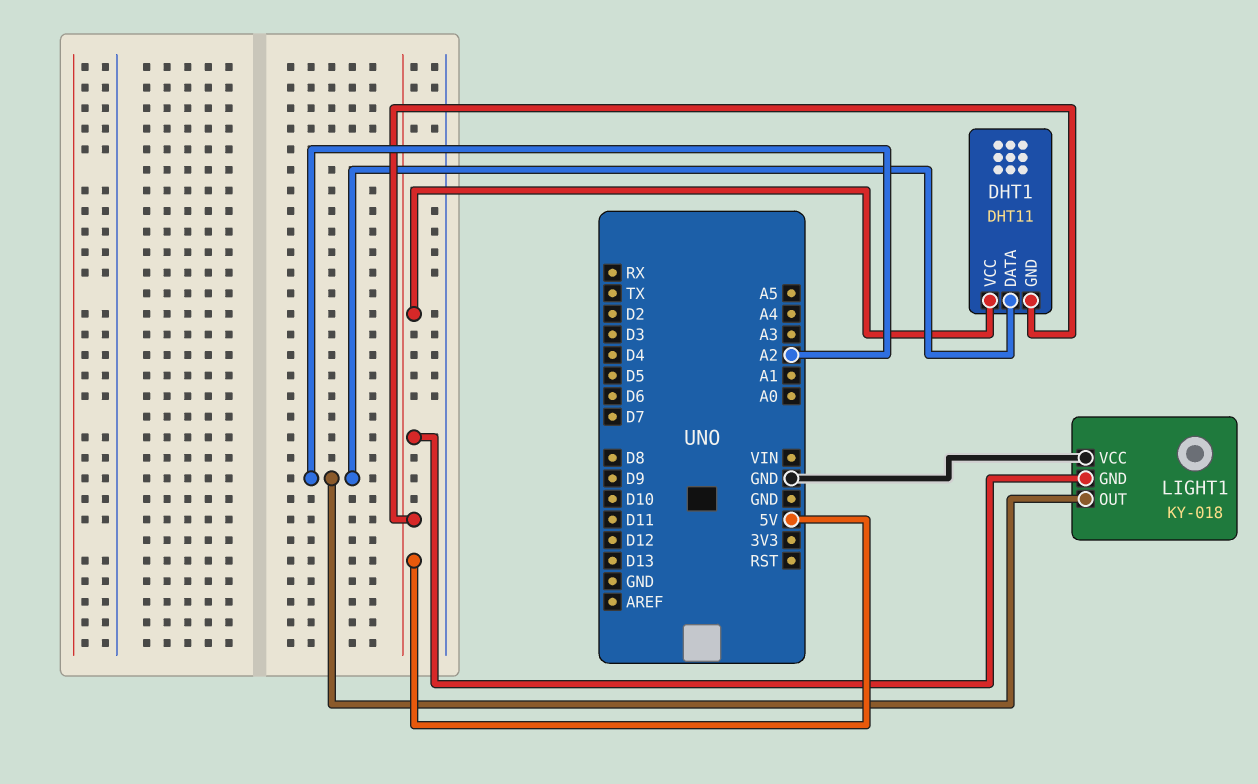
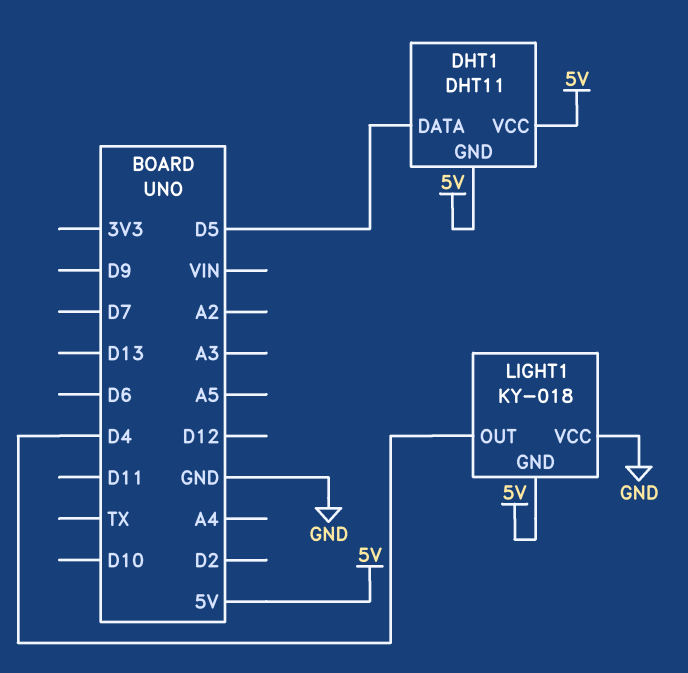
DHT1 pin DATA: A2 -> D5
LIGHT1 pin OUT: A2 -> D4

